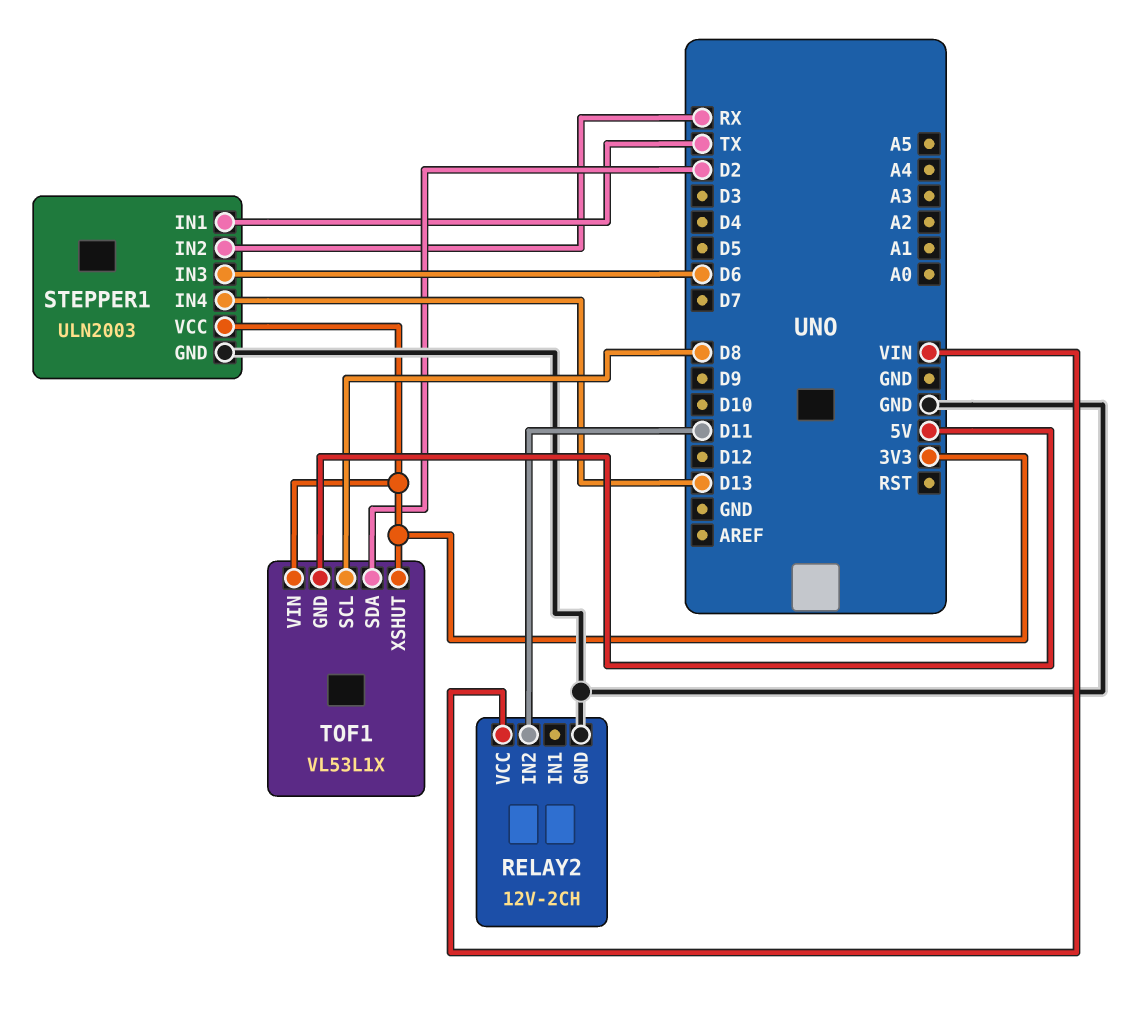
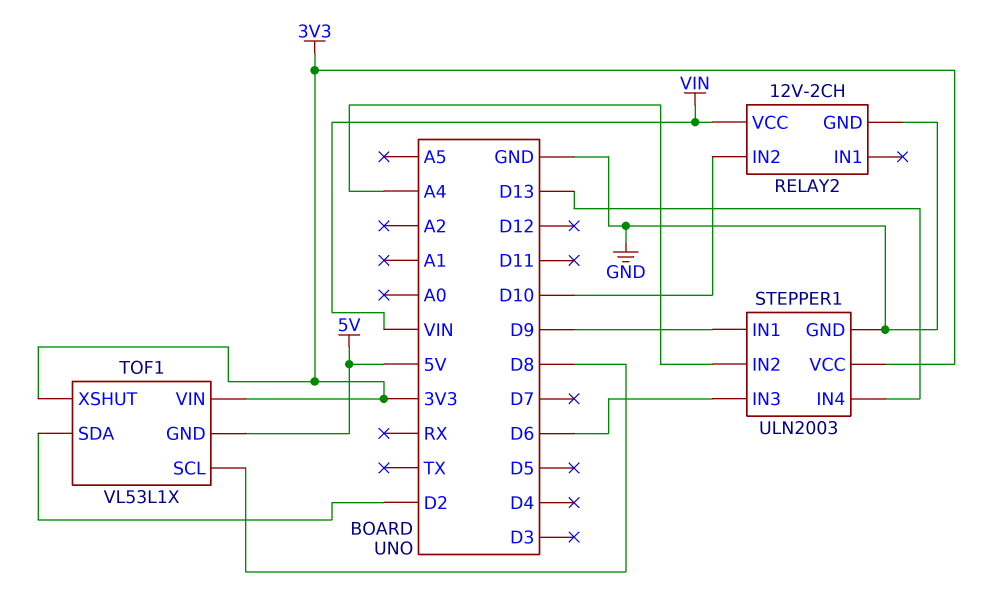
RELAY2 pin IN2: D11 -> D10
STEPPER1 pin IN1: TX -> D9
STEPPER1 pin IN2: RX -> A4

